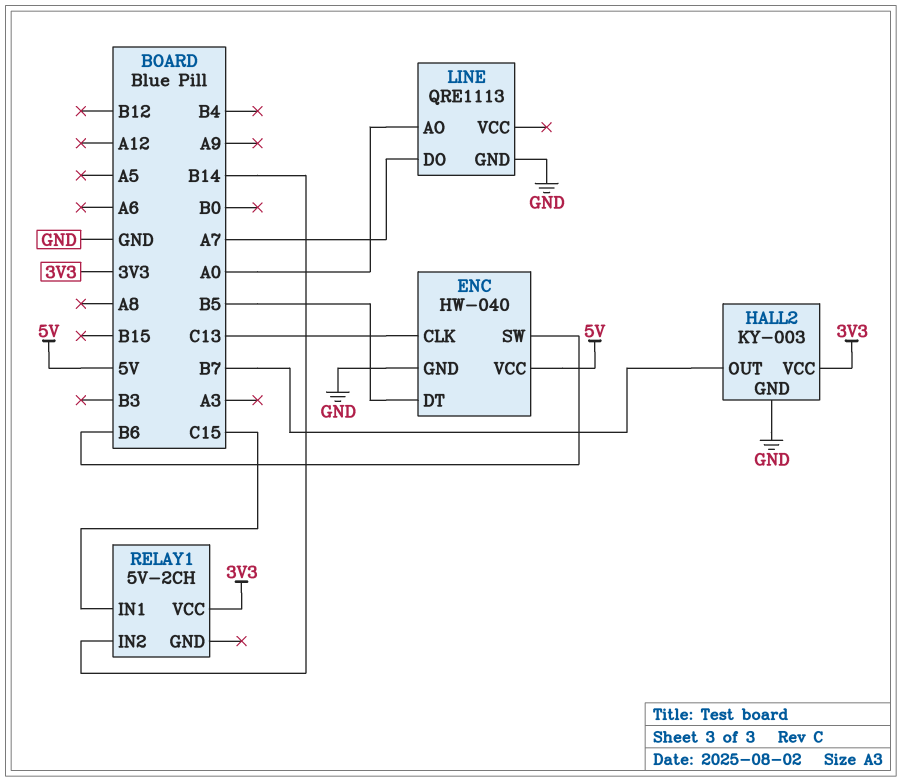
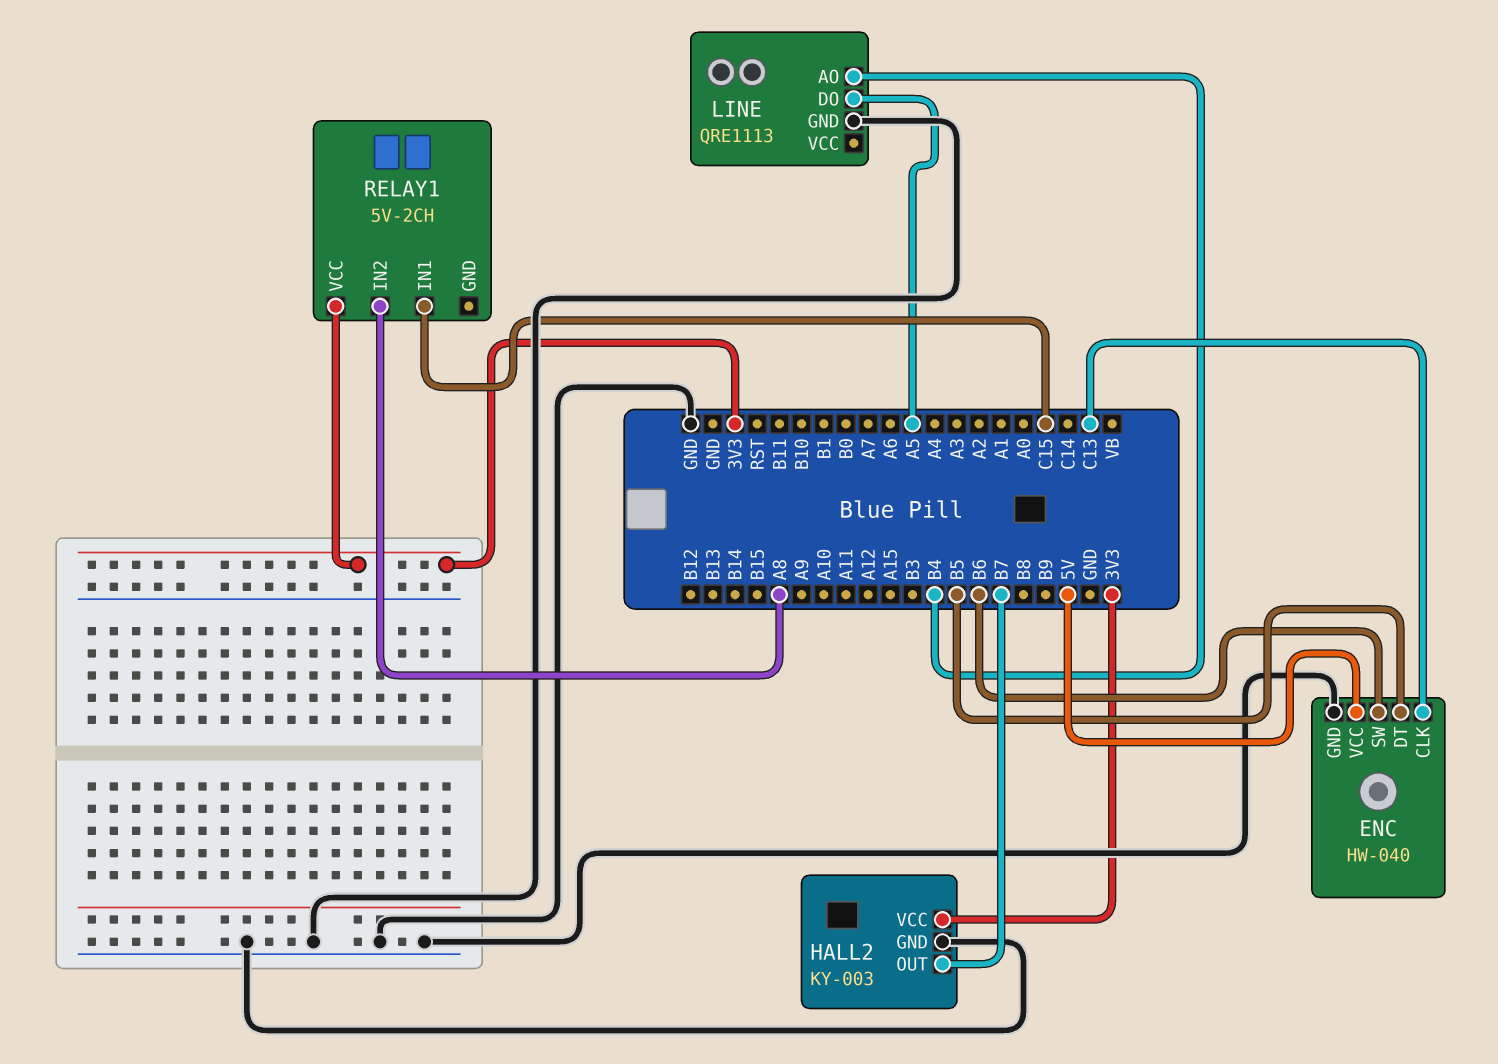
LINE pin AO: A0 -> B4
LINE pin DO: A7 -> A5
RELAY1 pin IN2: B14 -> A8

